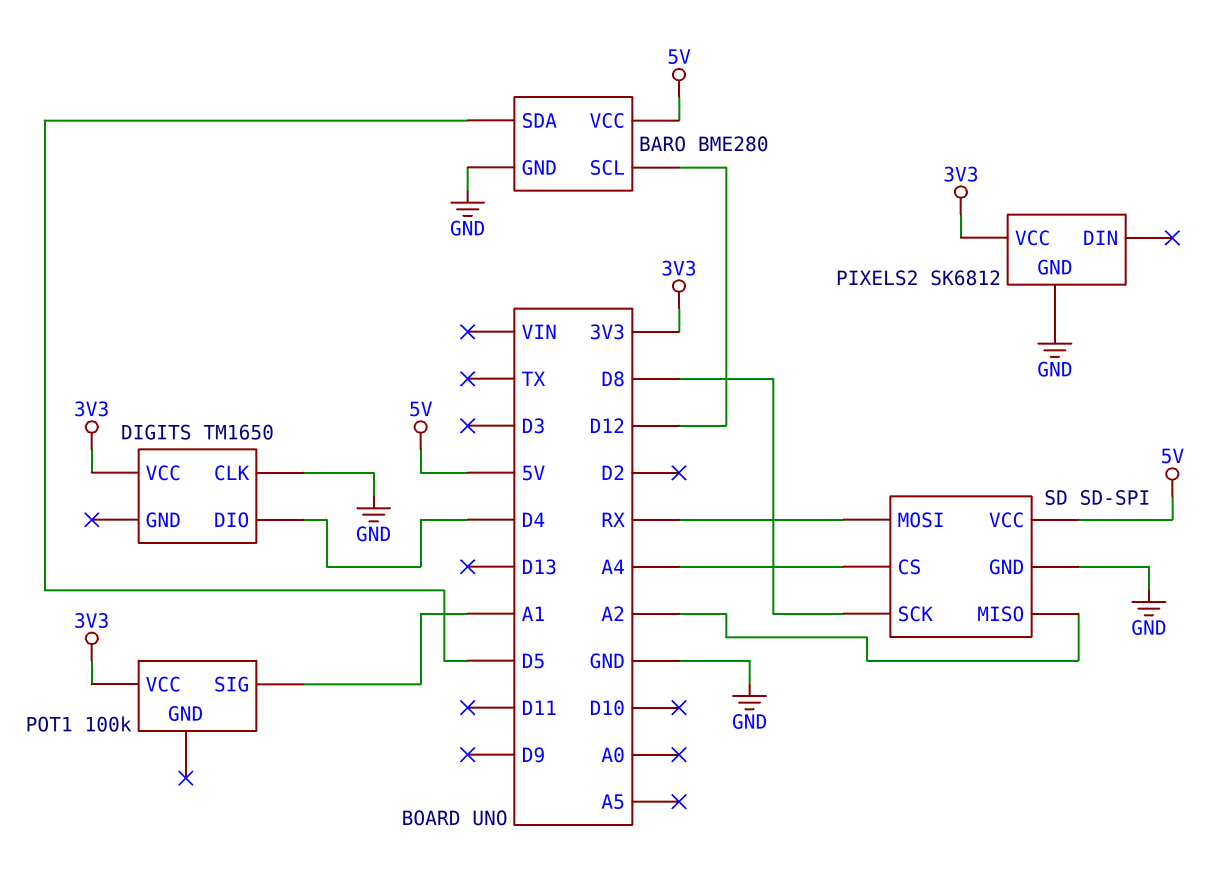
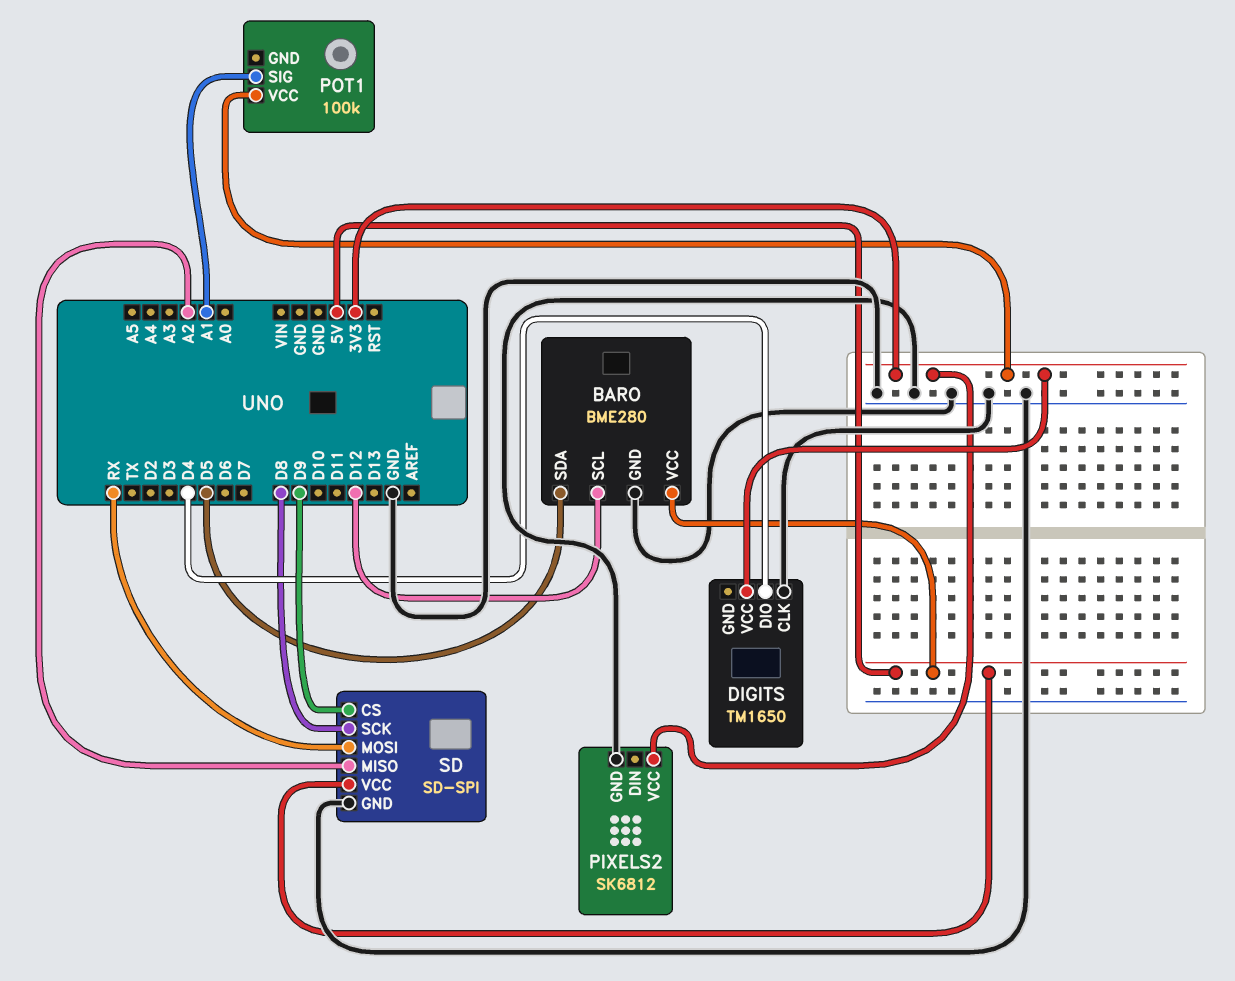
SD pin CS: A4 -> D9

